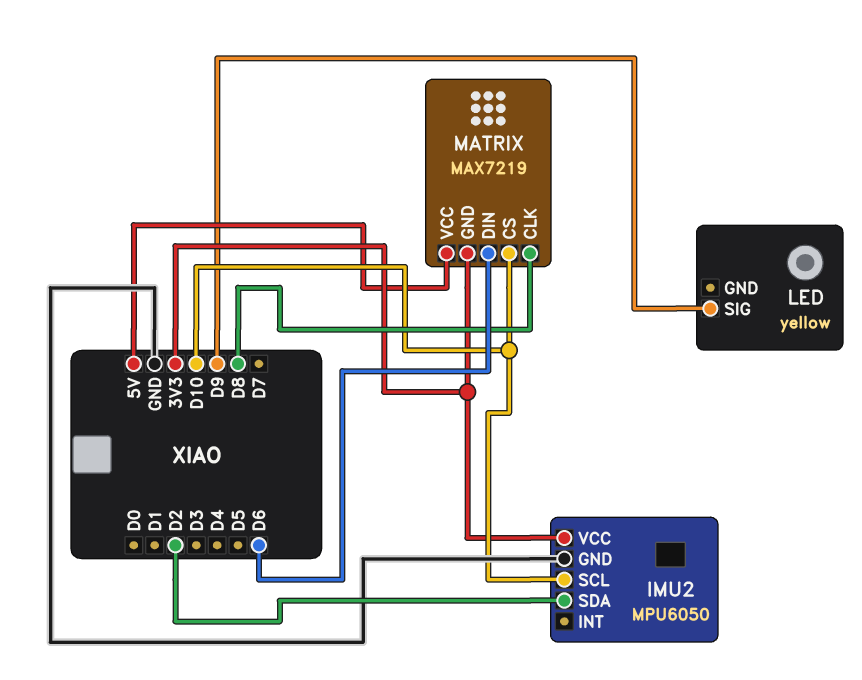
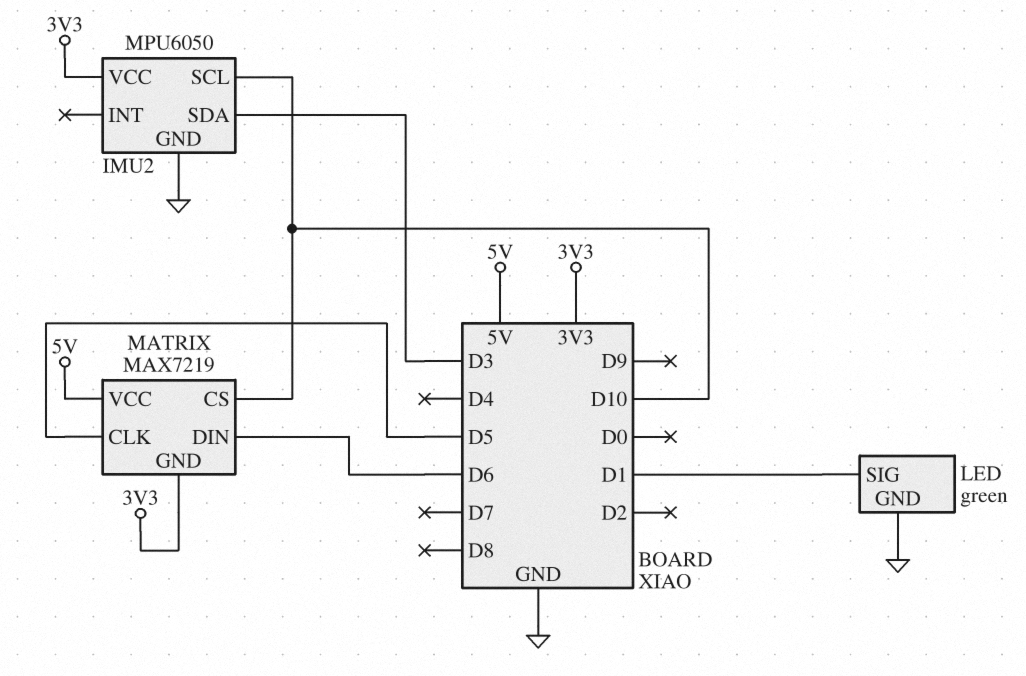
IMU2 pin SDA: D2 -> D3
LED: yellow -> green
LED pin GND: none -> GND
LED pin SIG: D9 -> D1
MATRIX pin CLK: D8 -> D5

